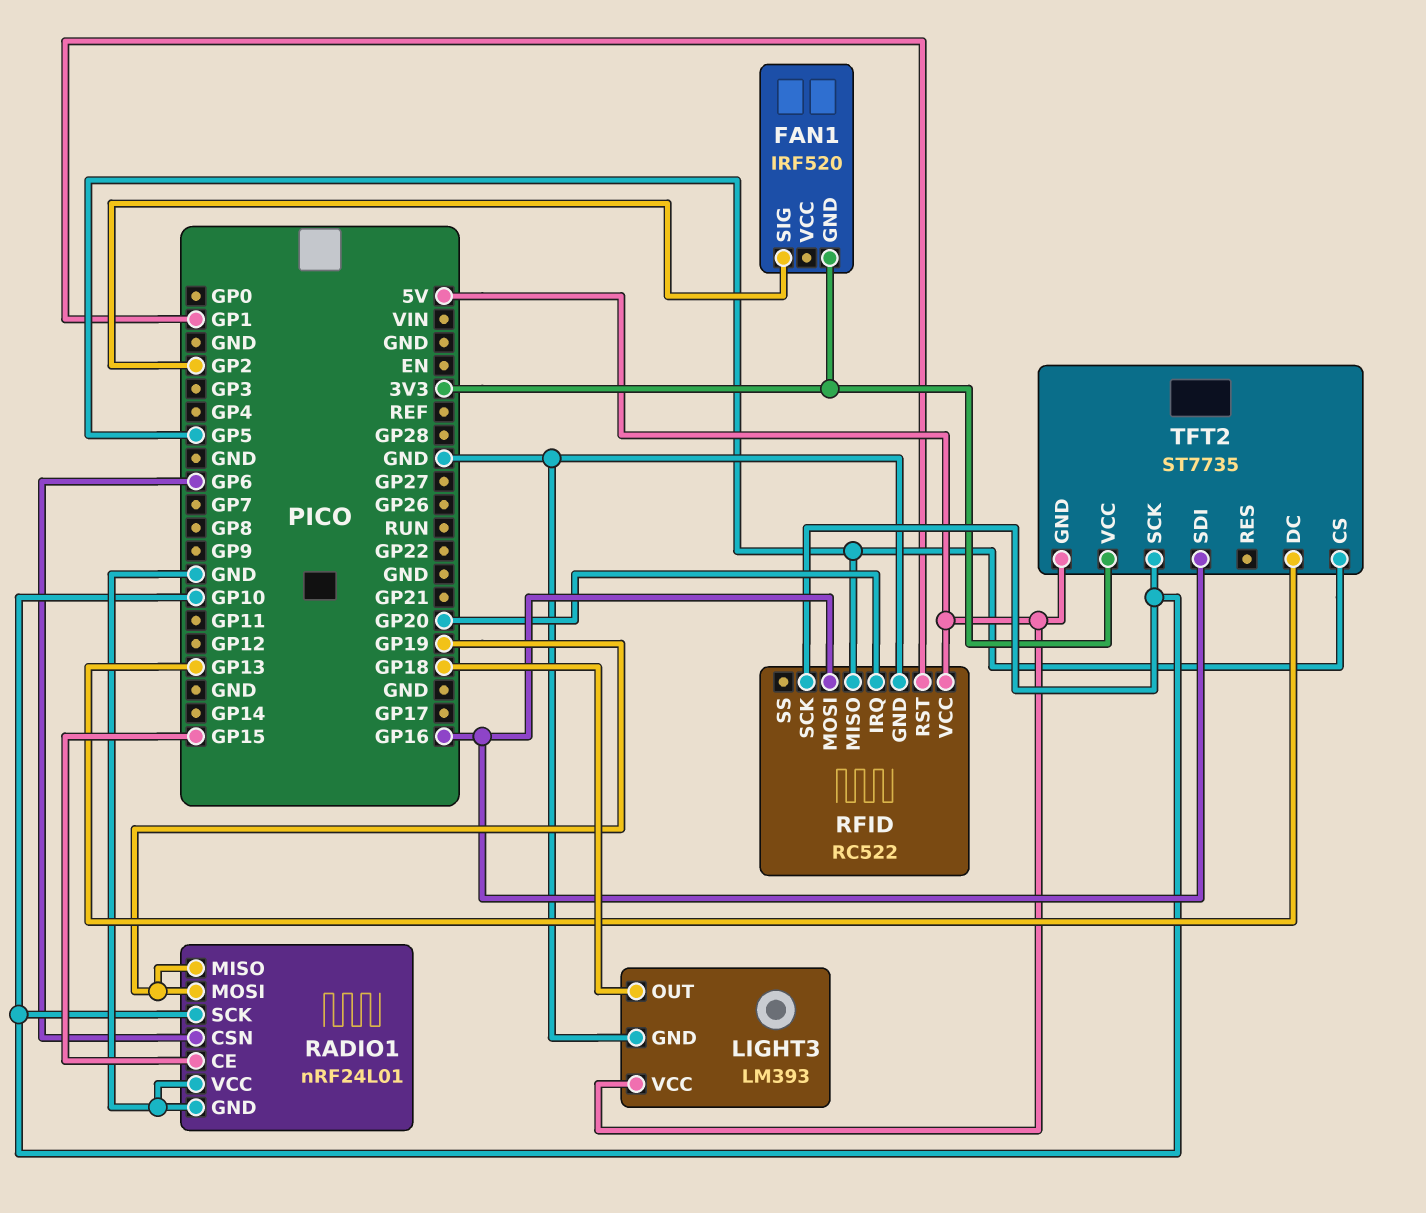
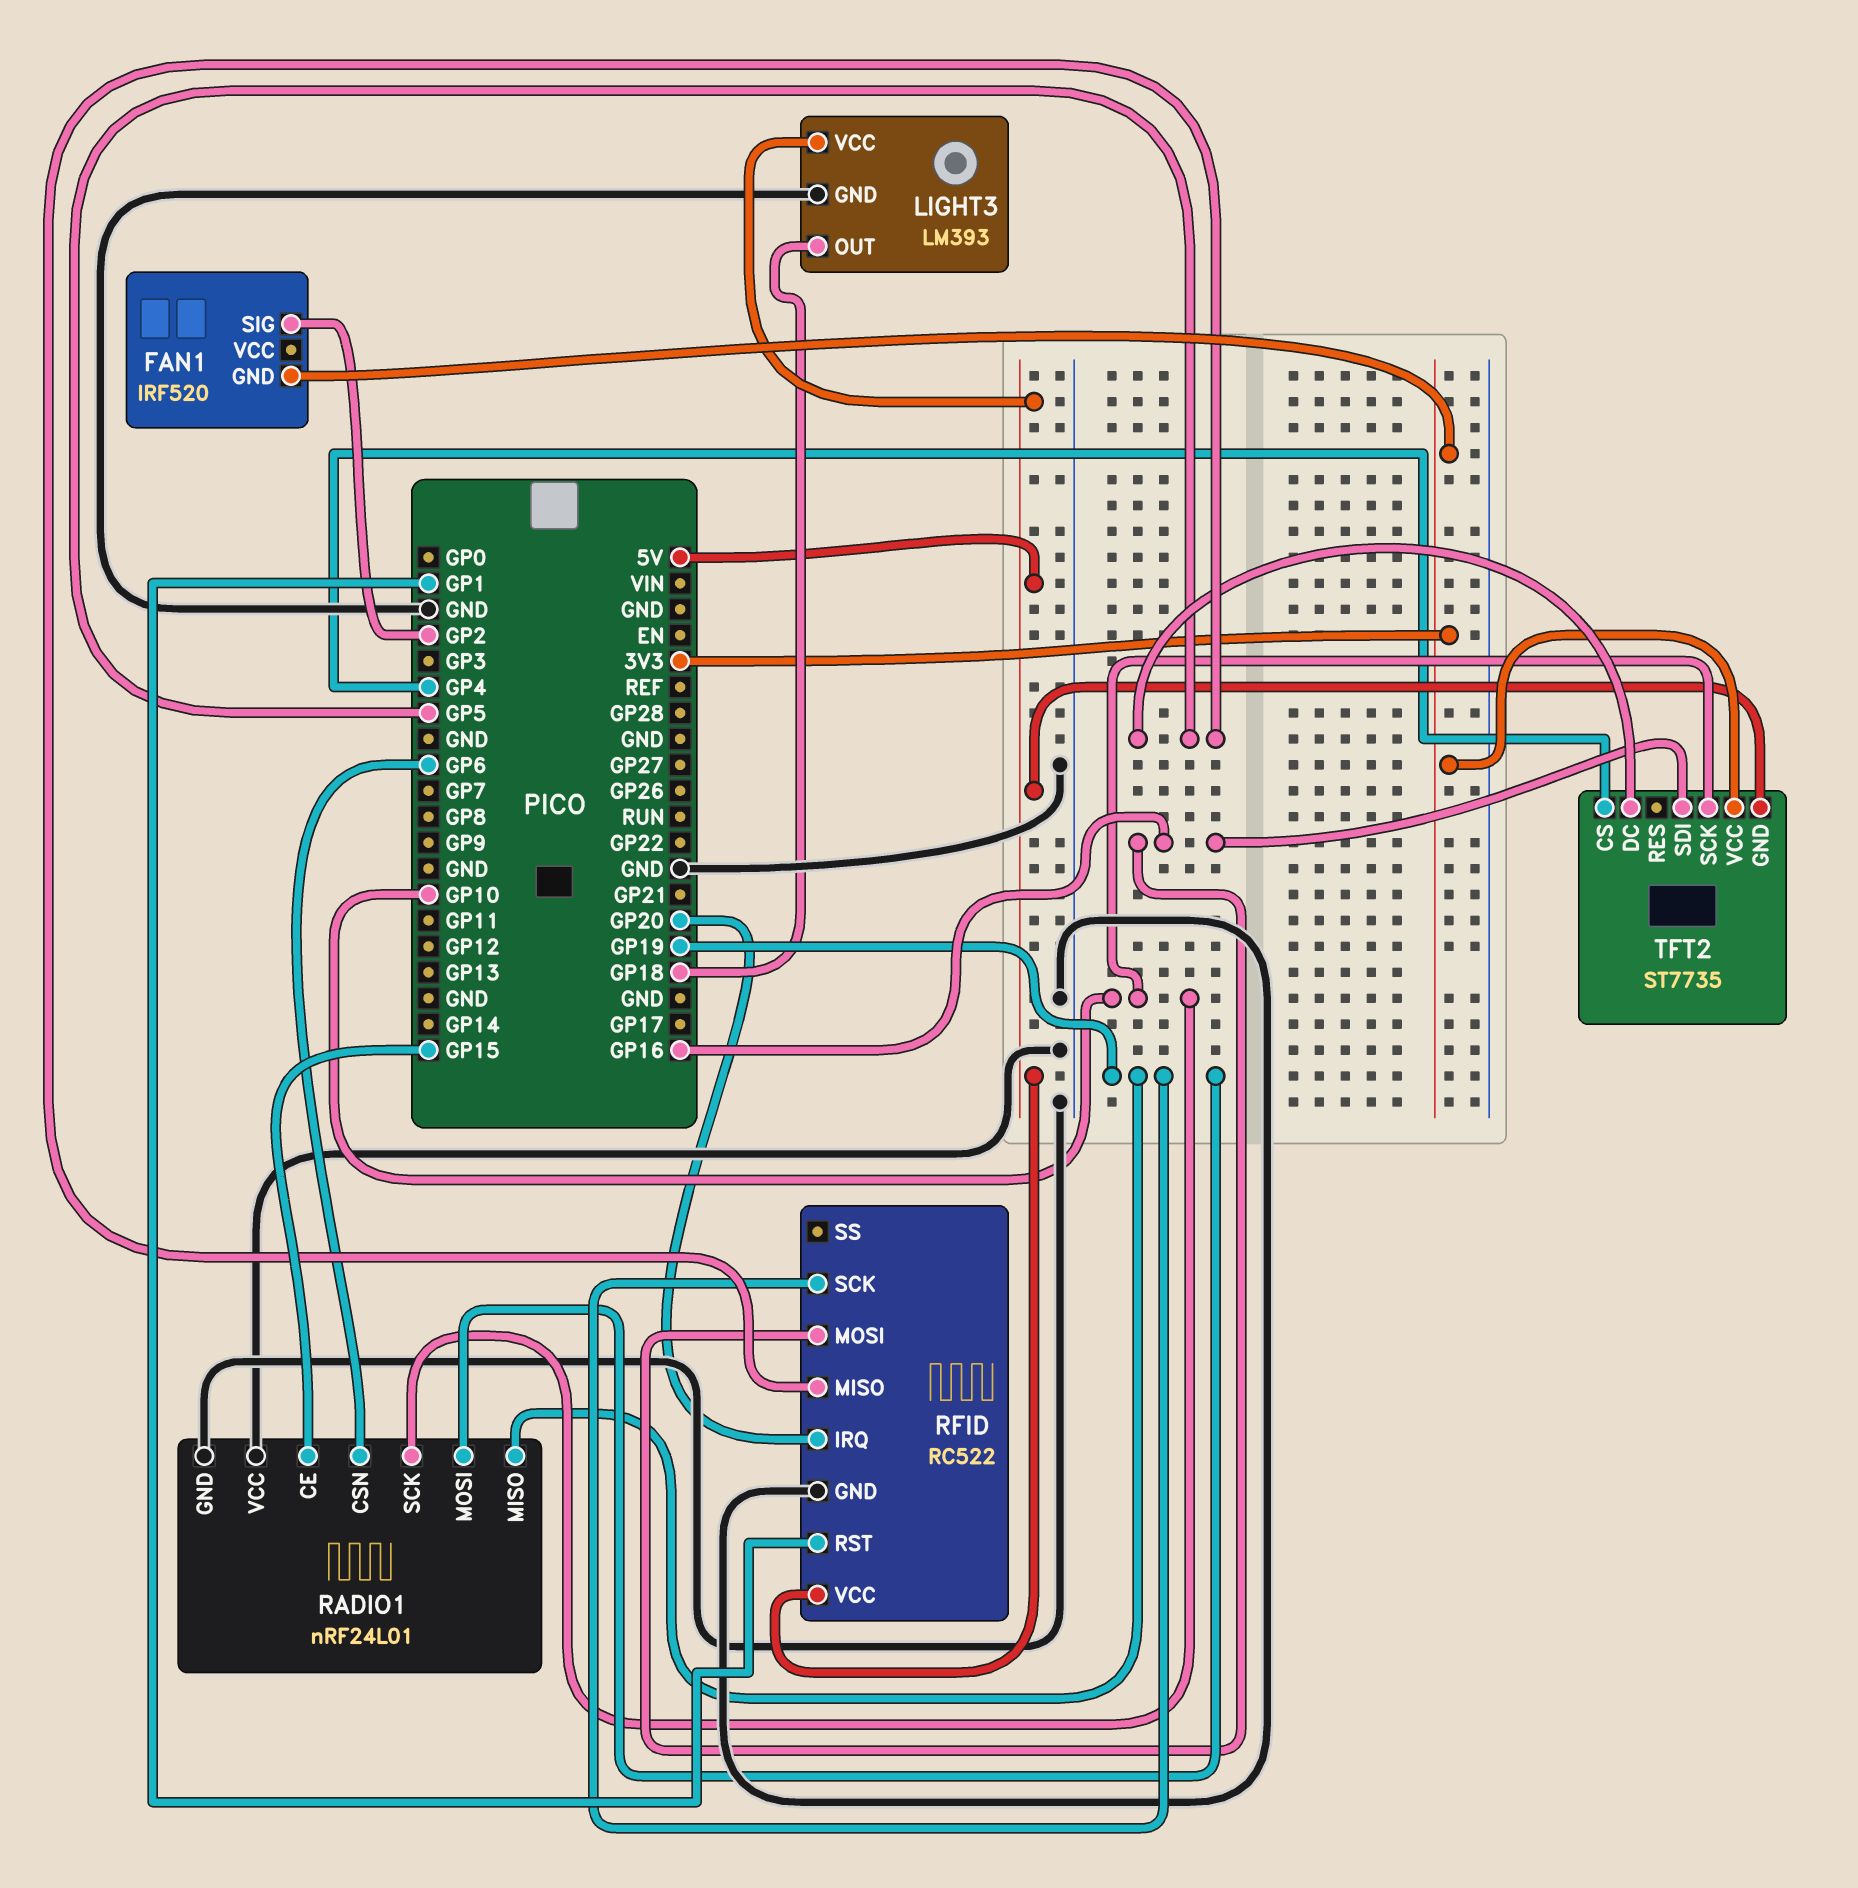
RFID pin SCK: GP10 -> GP19
TFT2 pin CS: GP5 -> GP4
TFT2 pin DC: GP13 -> GP5

